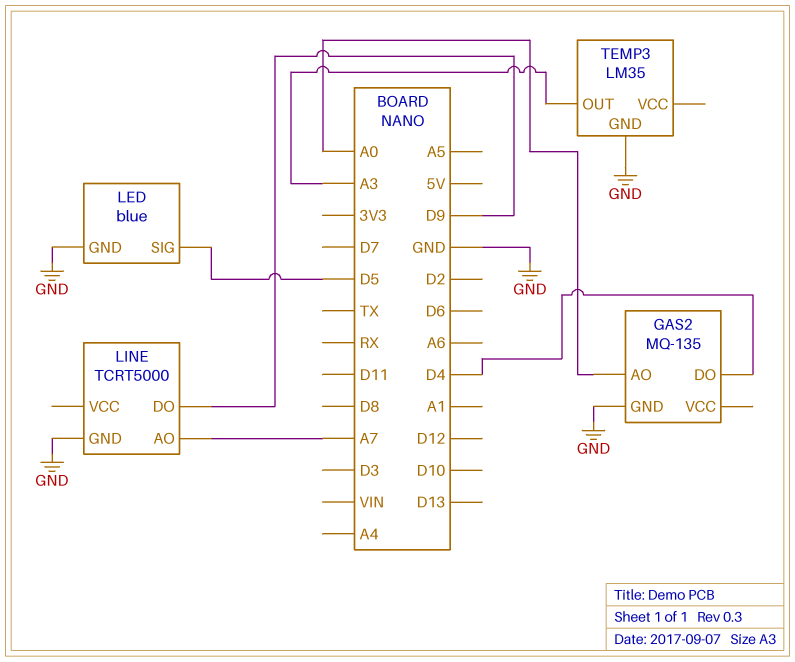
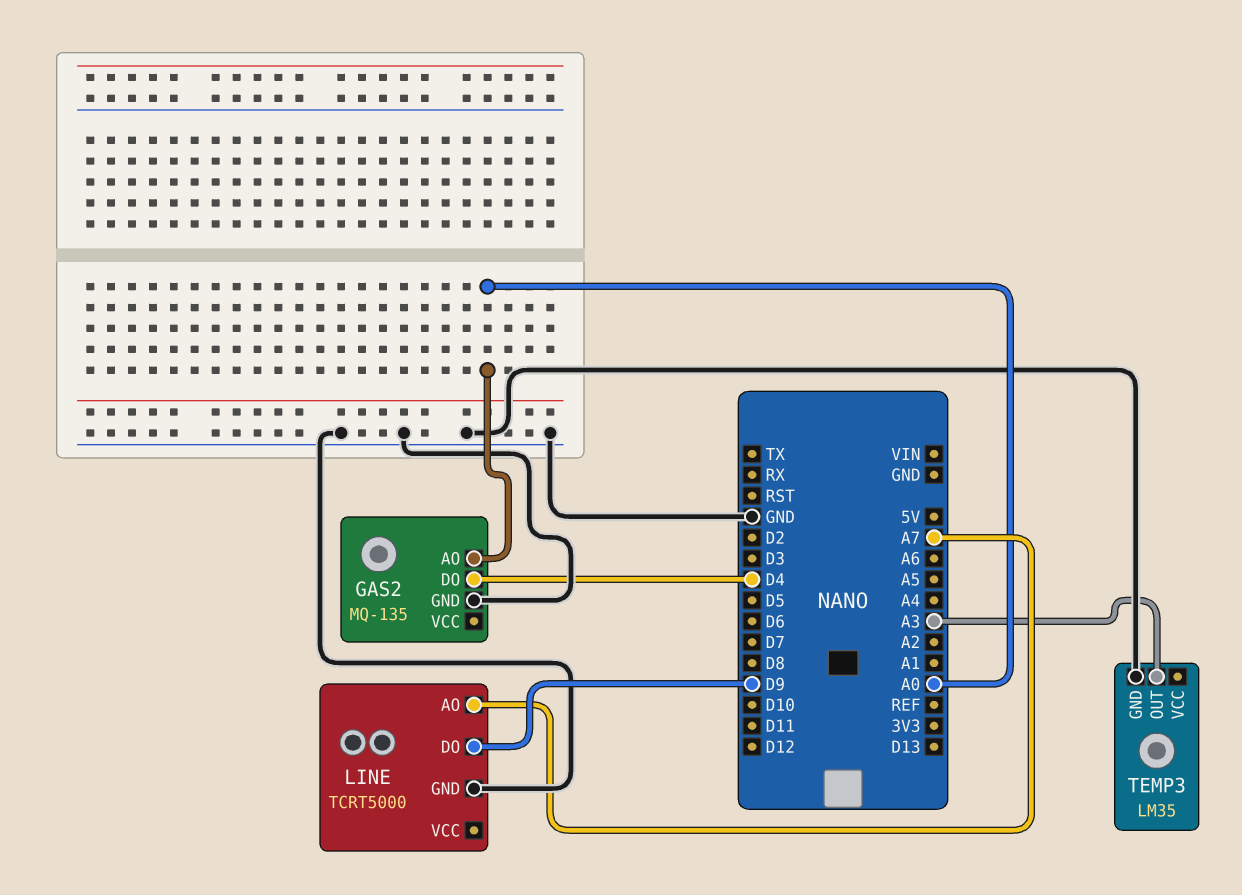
LED: blue -> none
LED pin GND: GND -> none
LED pin SIG: D5 -> none

